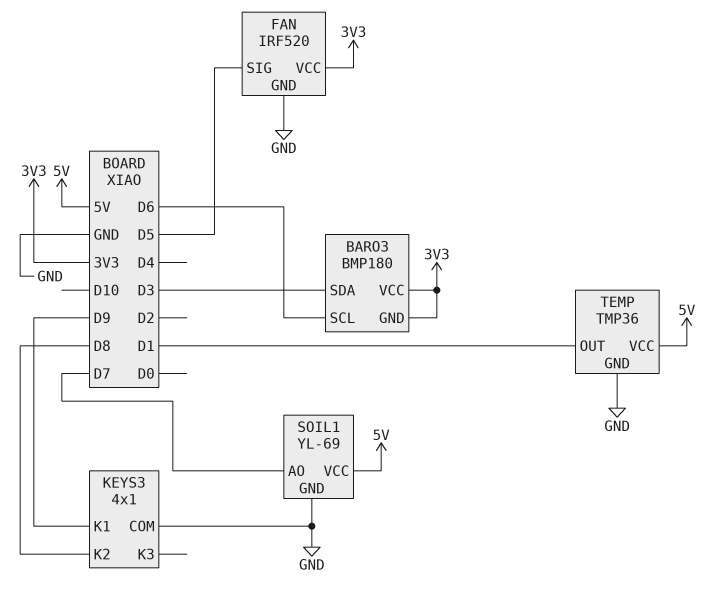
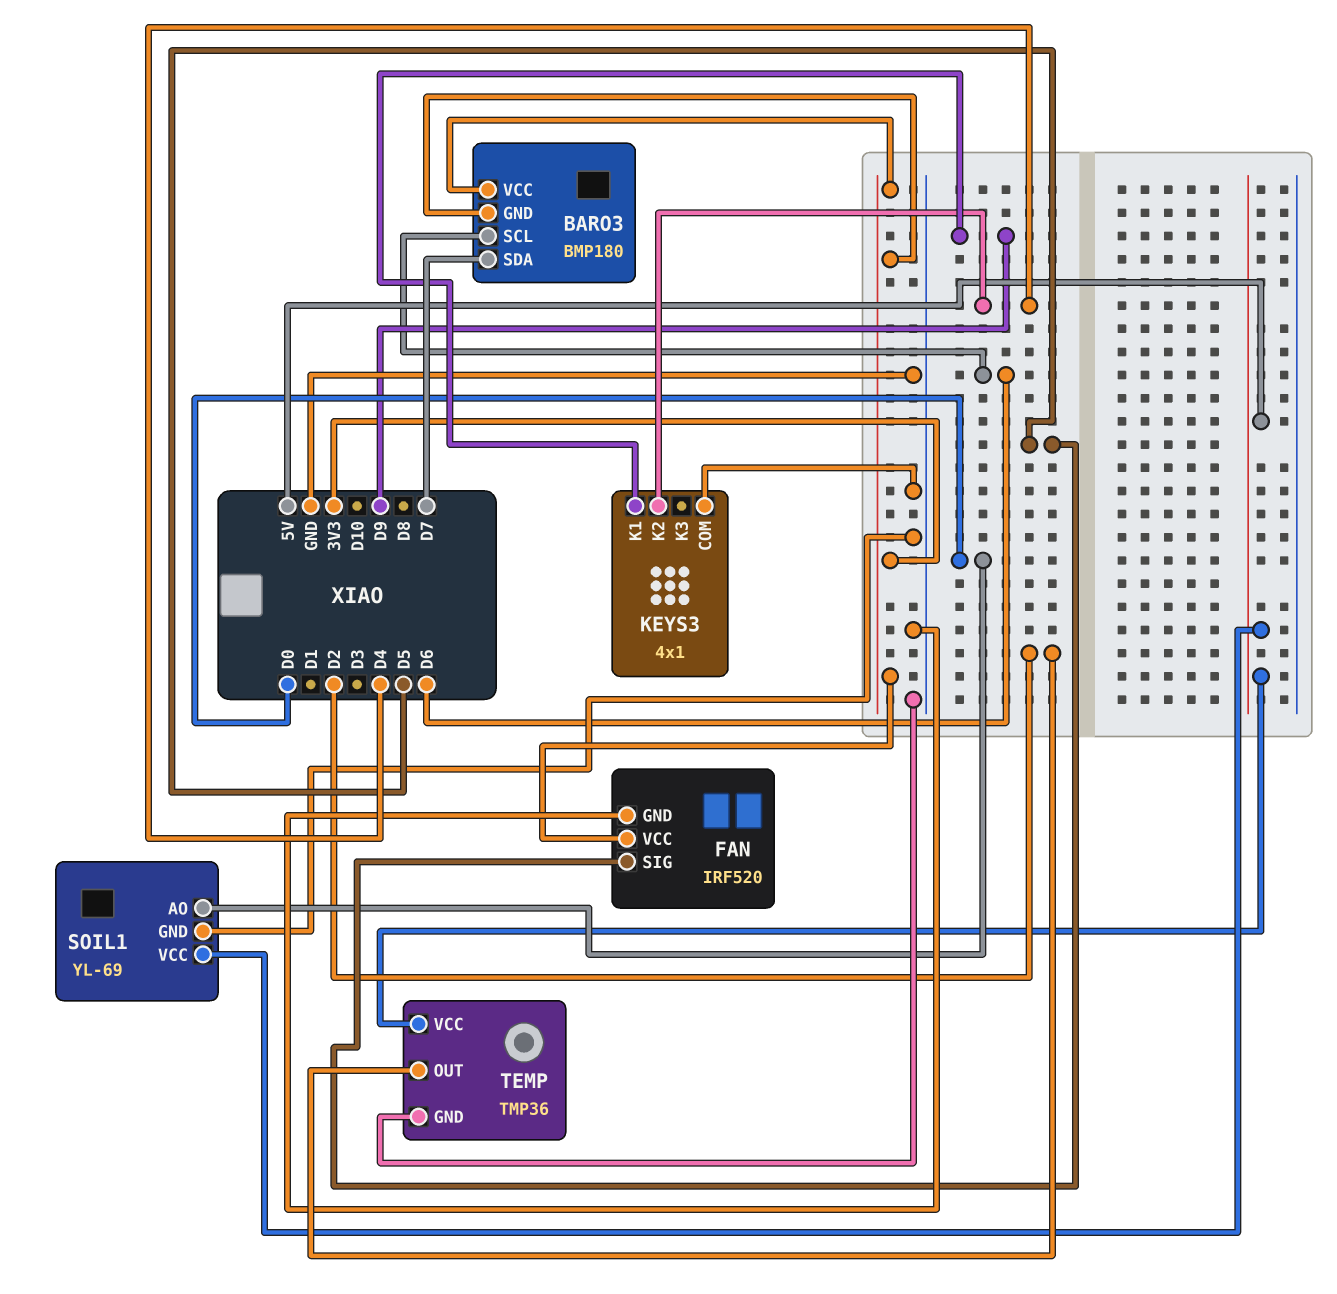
BARO3 pin SDA: D3 -> D7
KEYS3 pin K2: D8 -> D4
SOIL1 pin AO: D7 -> D0
TEMP pin OUT: D1 -> D2

